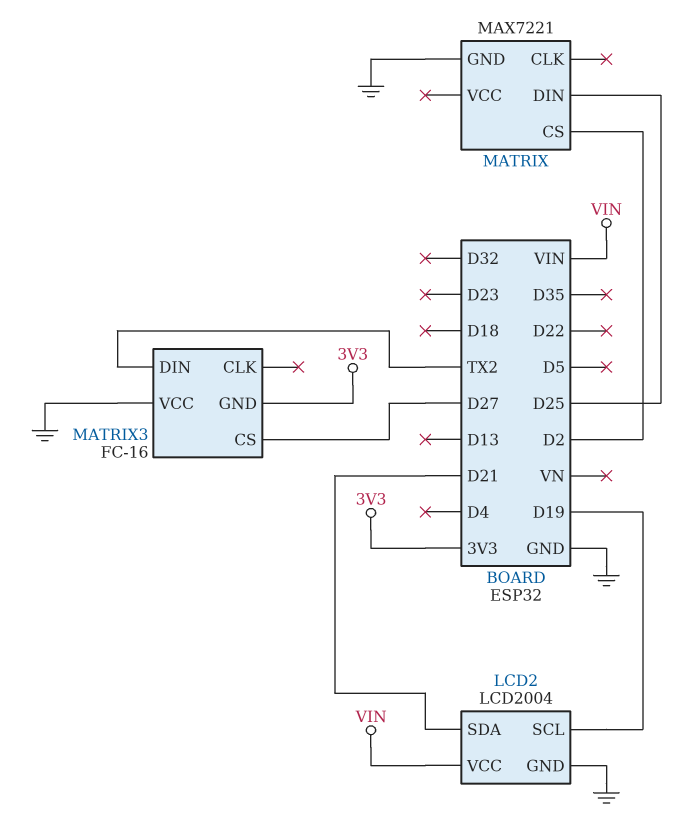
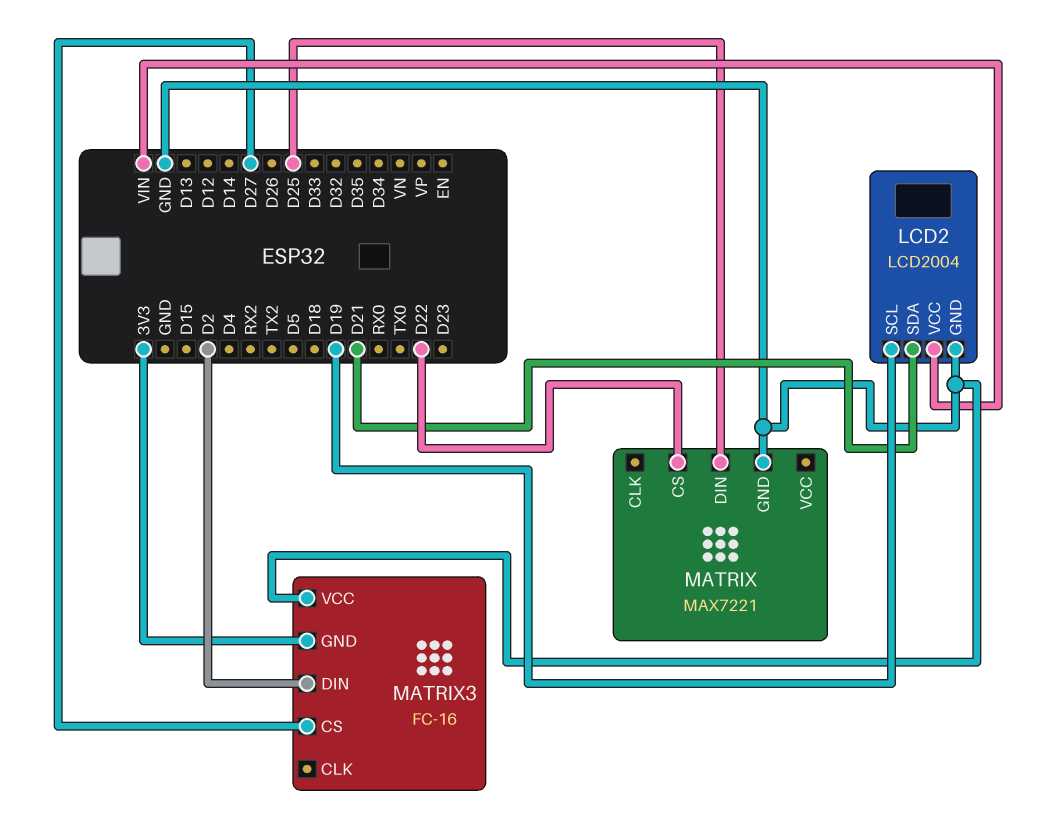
MATRIX pin CS: D2 -> D22
MATRIX3 pin DIN: TX2 -> D2

